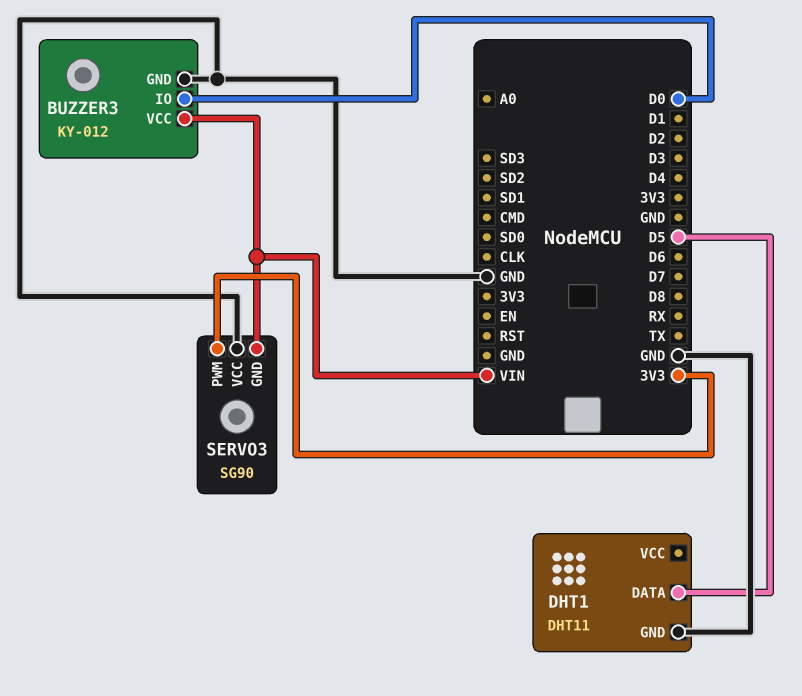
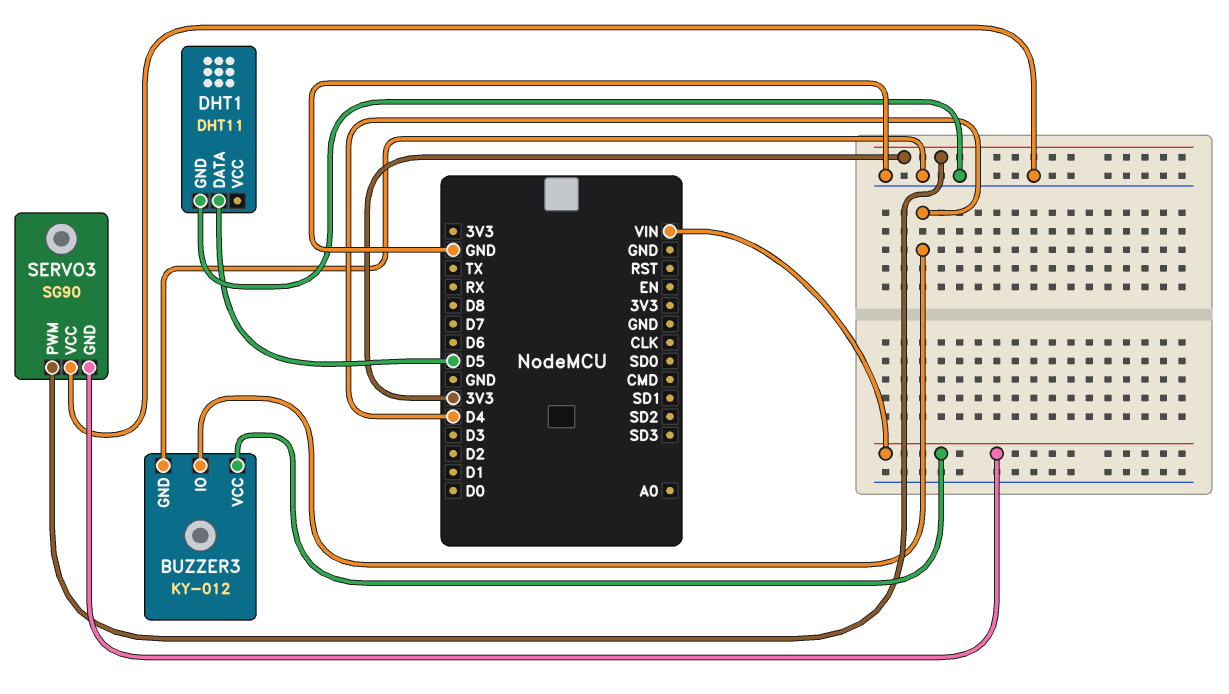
BUZZER3 pin IO: D0 -> D4

